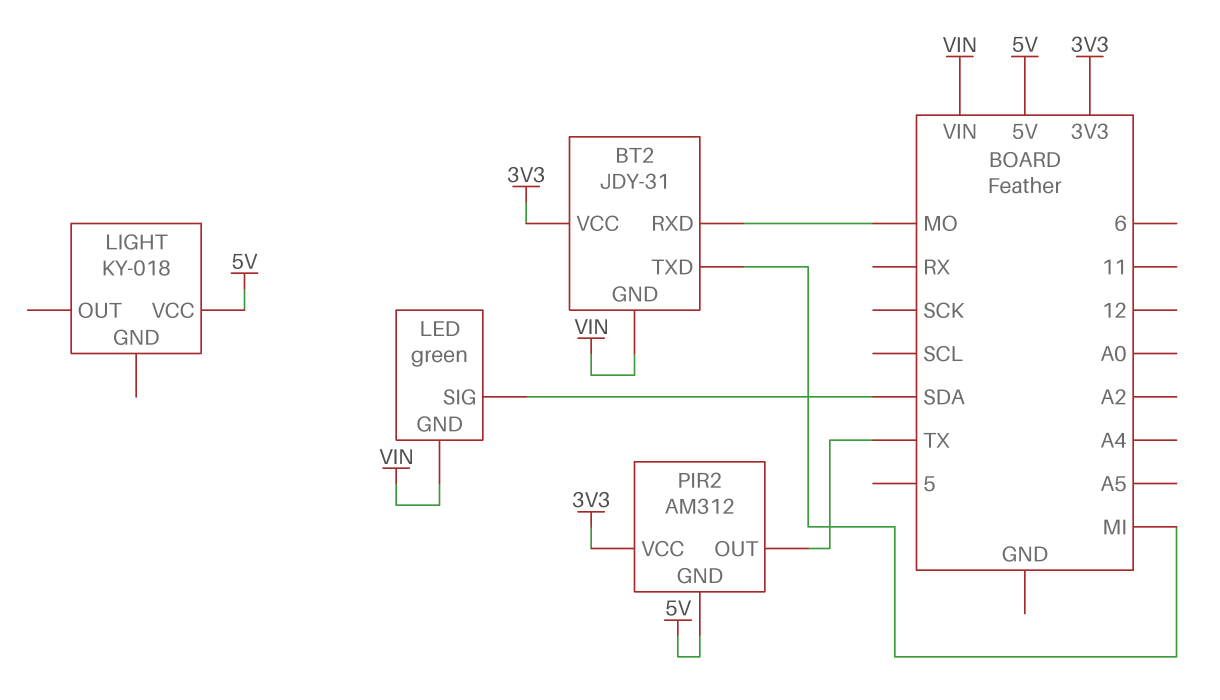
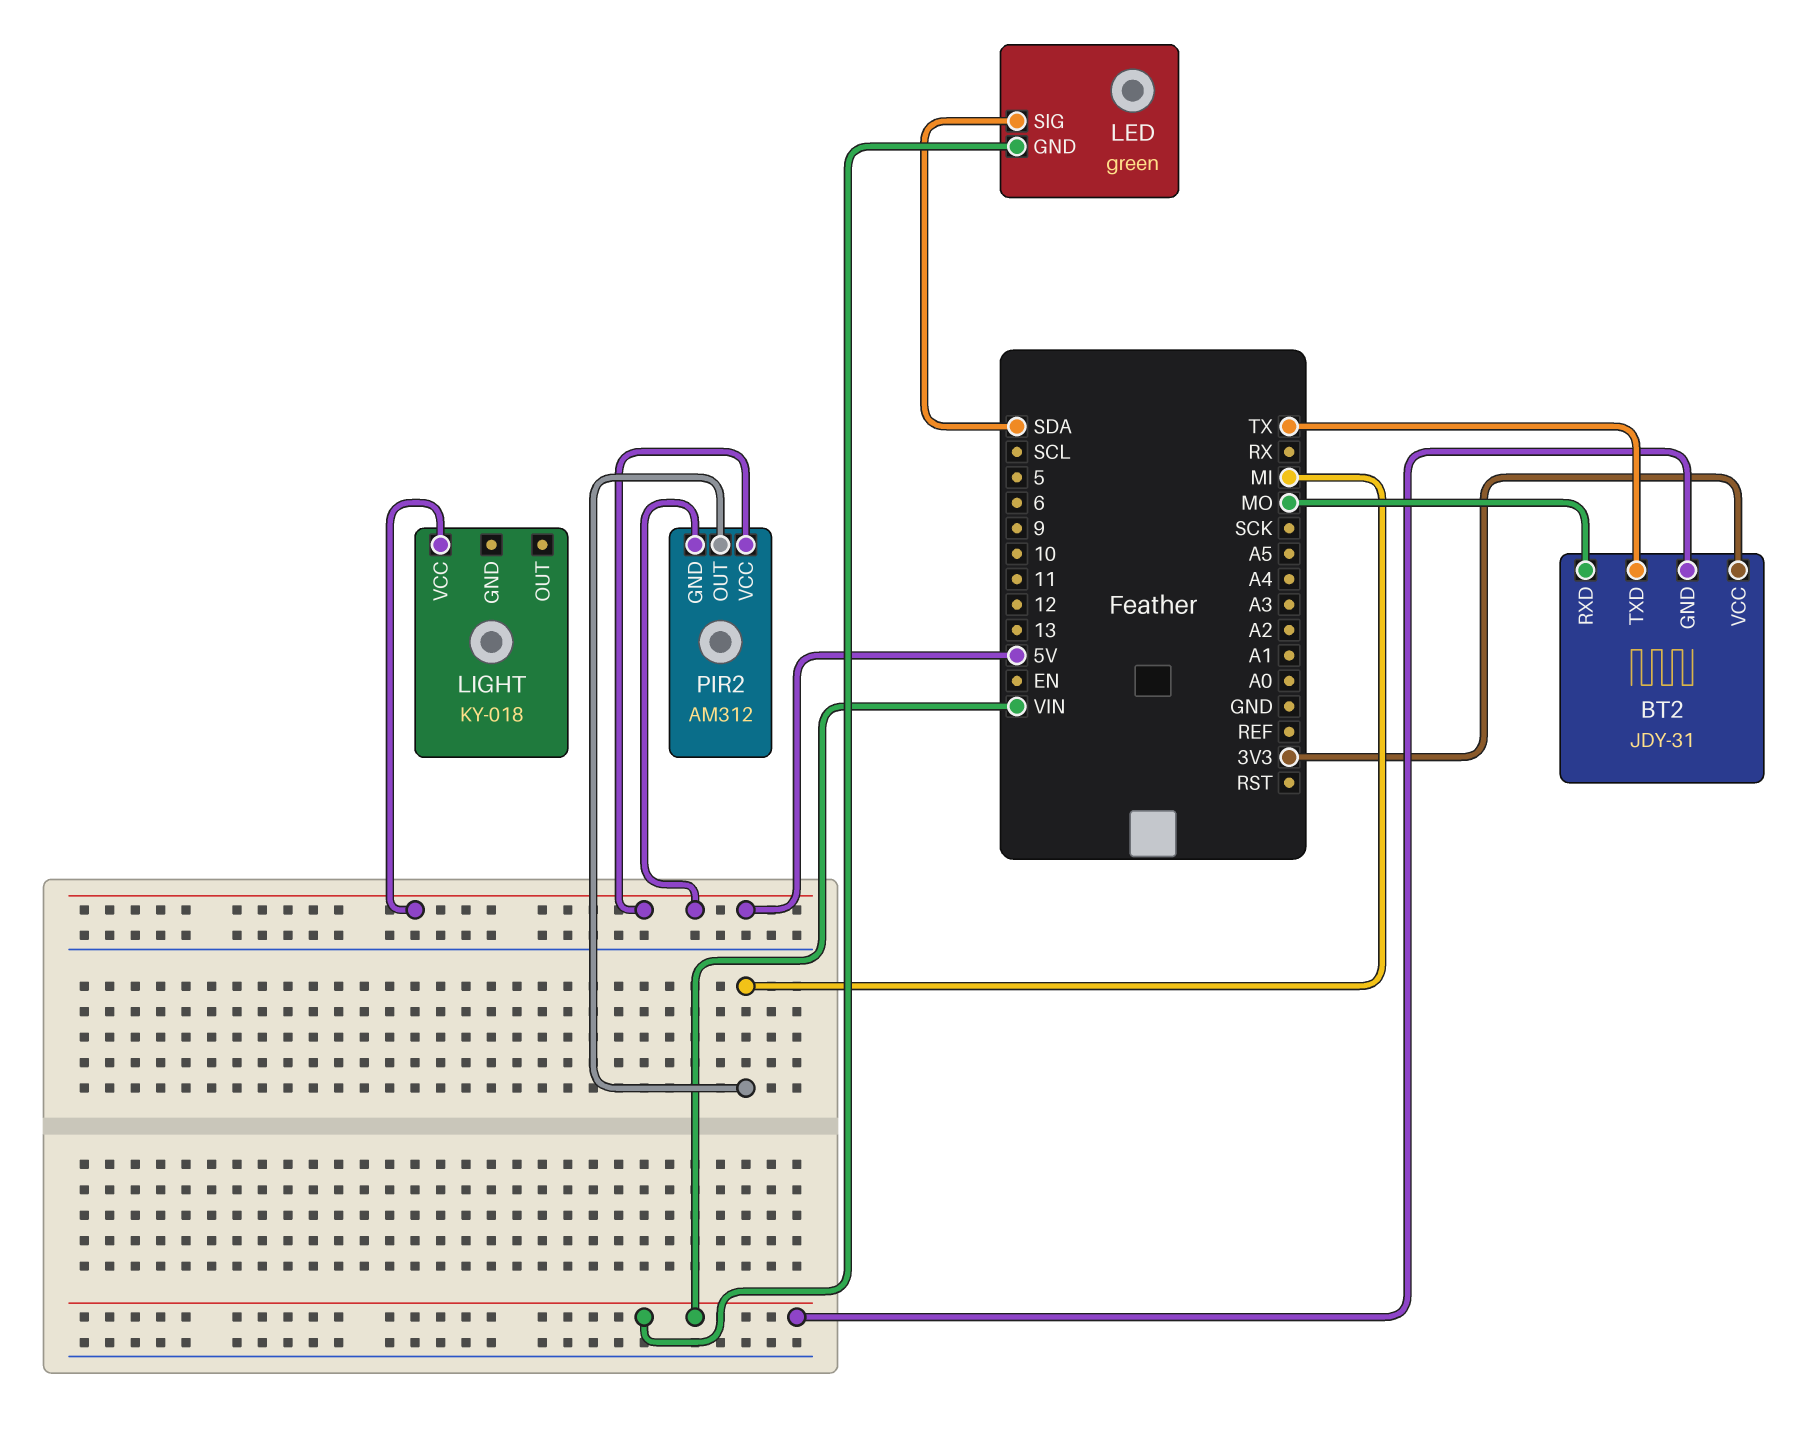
BT2 pin TXD: MI -> TX
PIR2 pin OUT: TX -> MI
PIR2 pin VCC: 3V3 -> 5V

